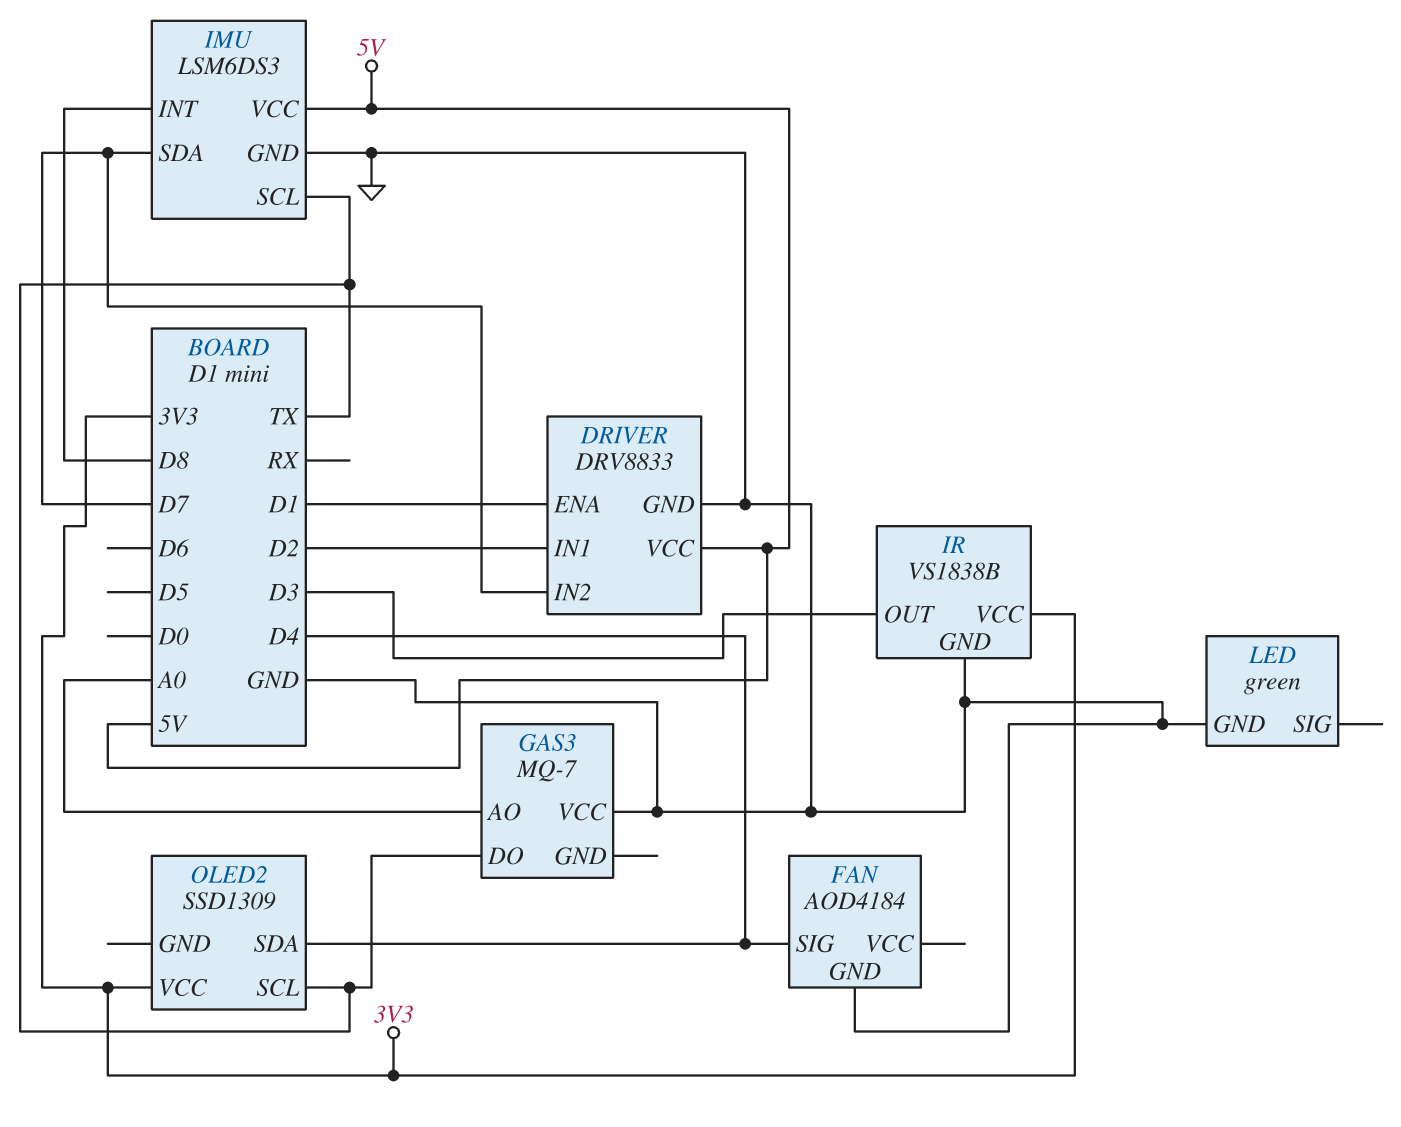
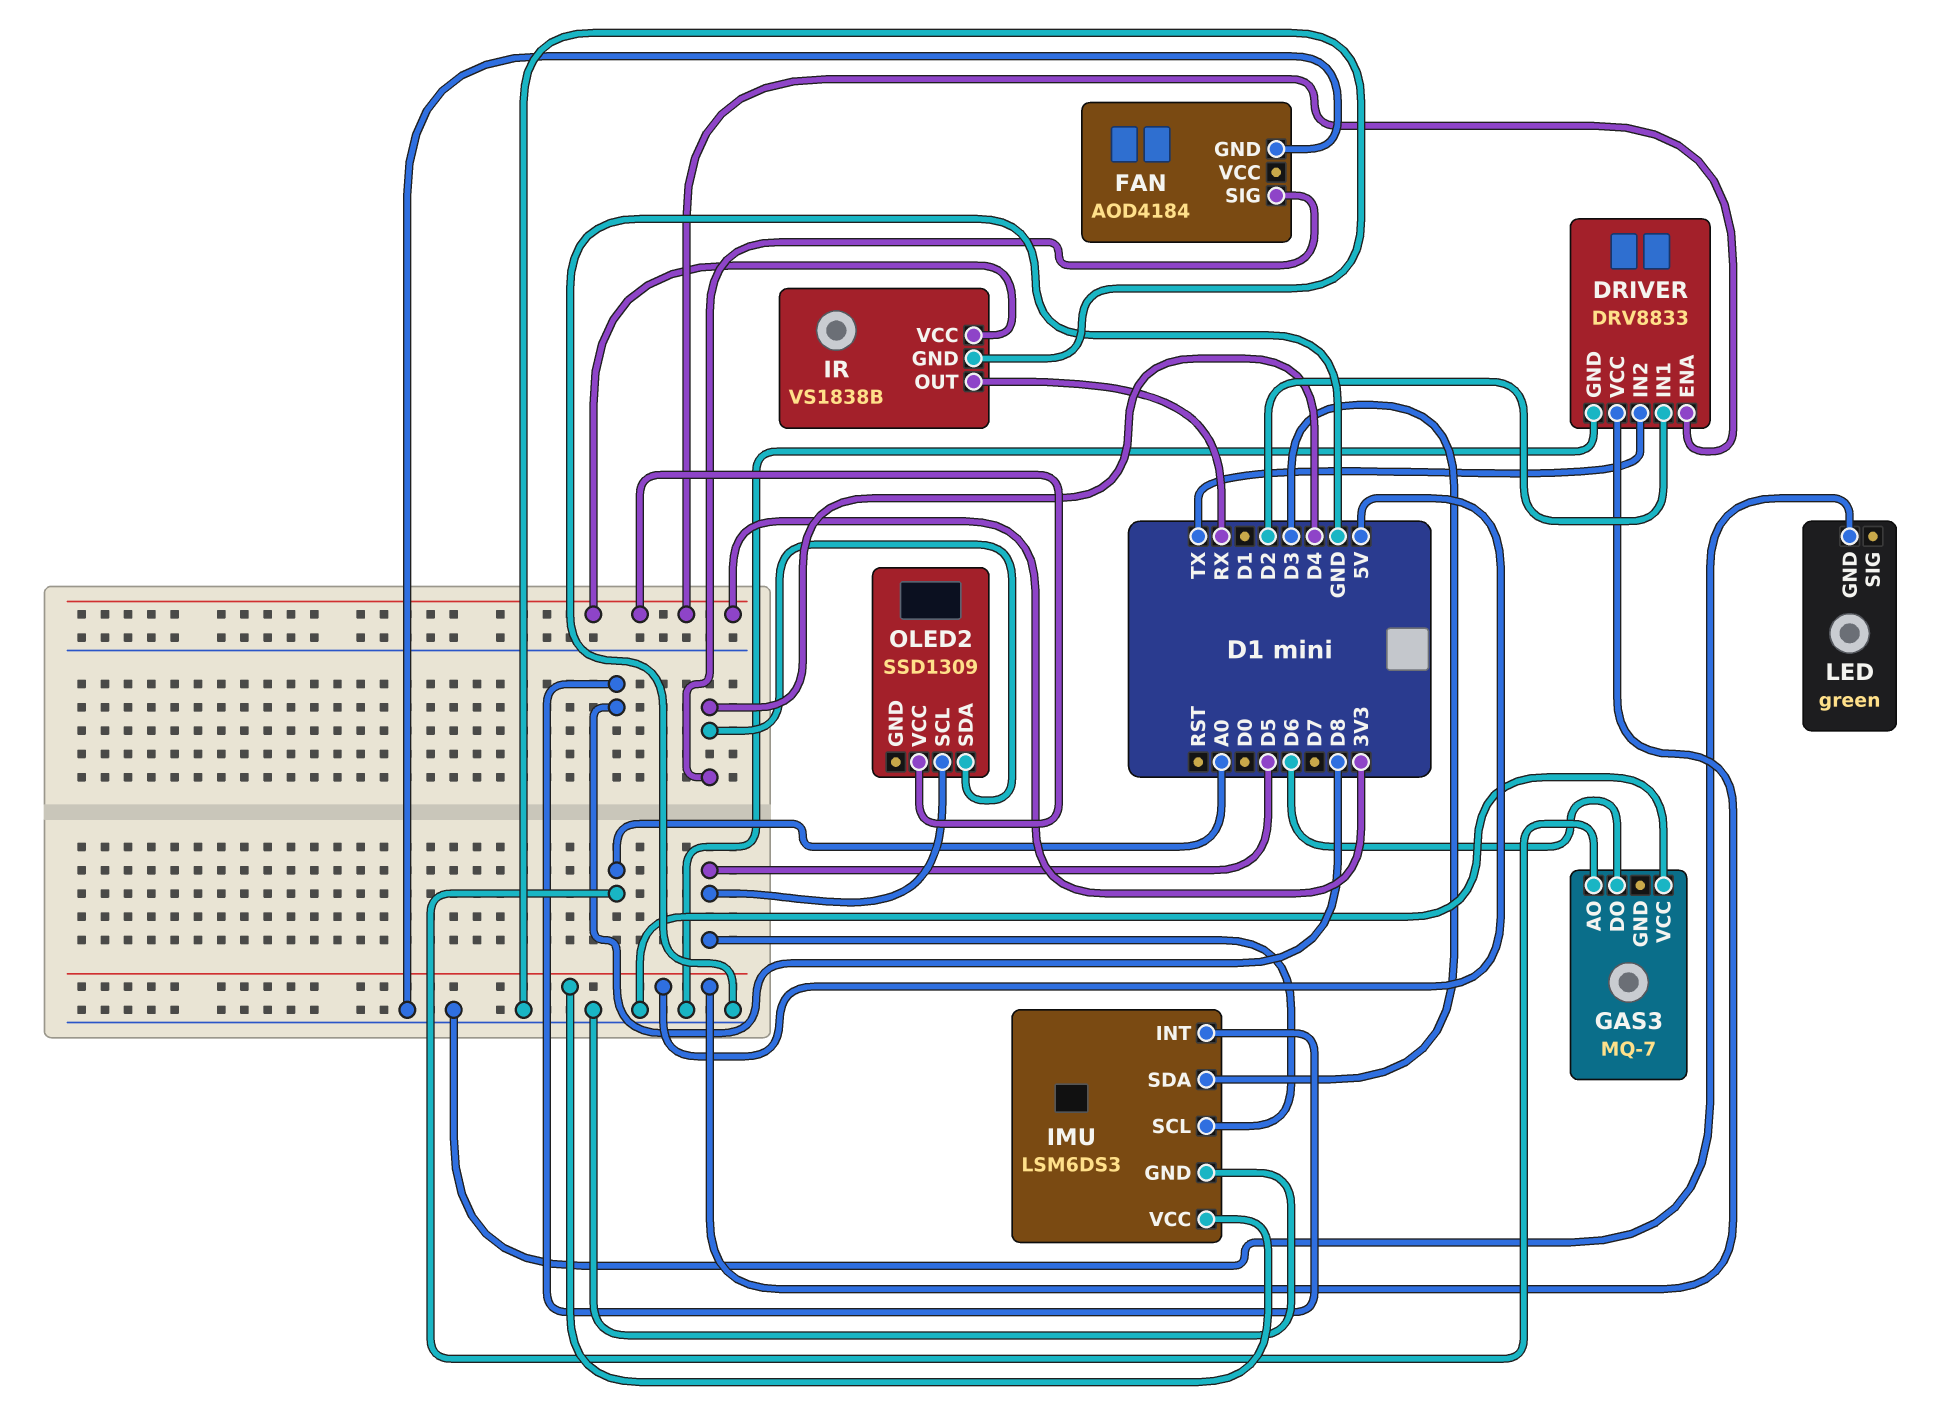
DRIVER pin ENA: D1 -> 3V3
DRIVER pin IN2: D7 -> TX
GAS3 pin DO: TX -> D6
IMU pin SCL: TX -> D5
IMU pin SDA: D7 -> D3
IR pin OUT: D3 -> RX
OLED2 pin SCL: TX -> D5

